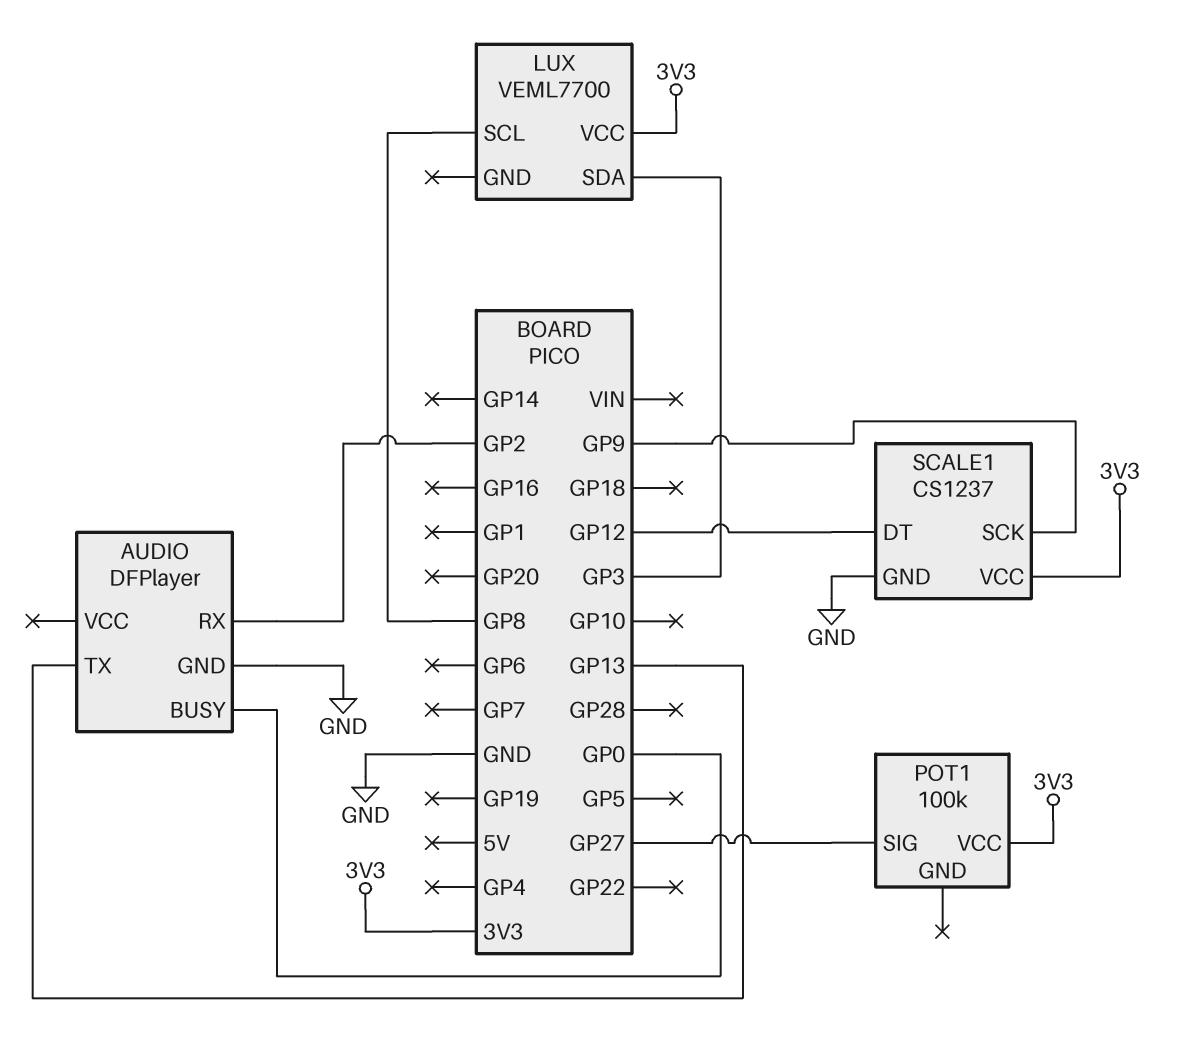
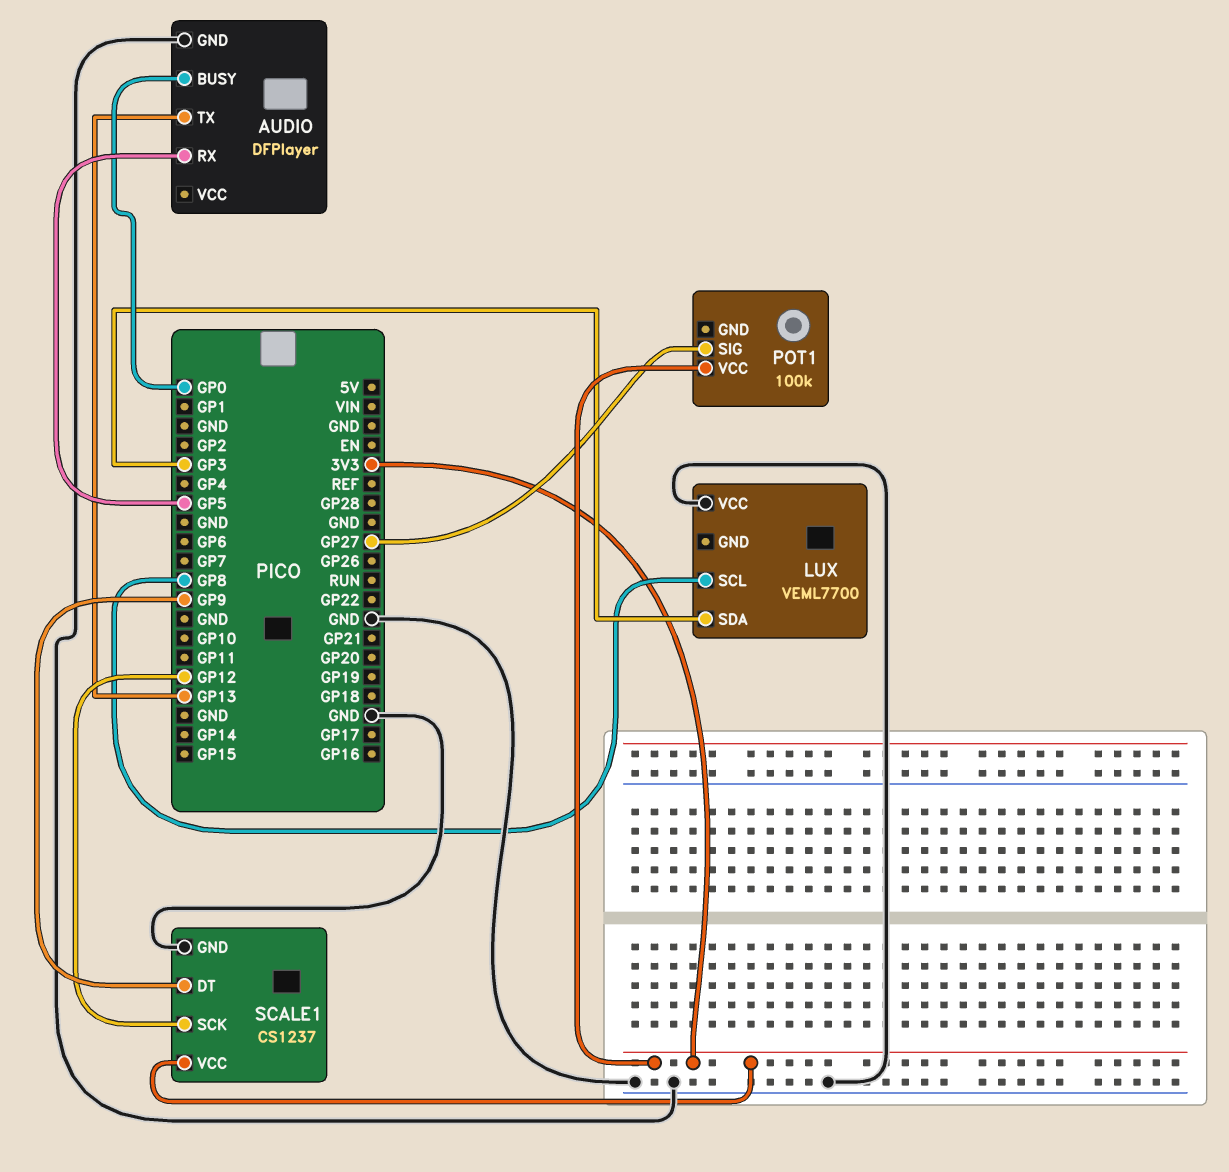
AUDIO pin RX: GP2 -> GP5
LUX pin VCC: 3V3 -> GND
SCALE1 pin DT: GP12 -> GP9
SCALE1 pin SCK: GP9 -> GP12

